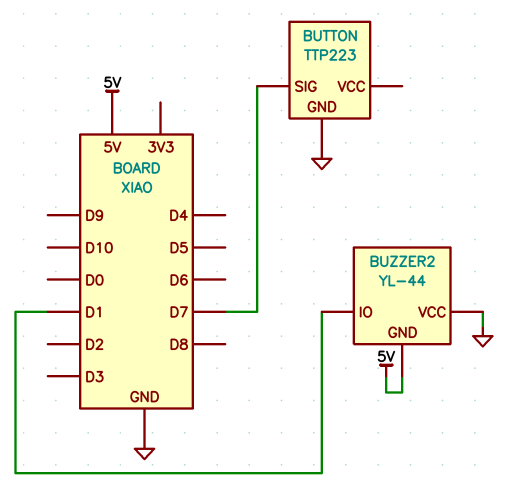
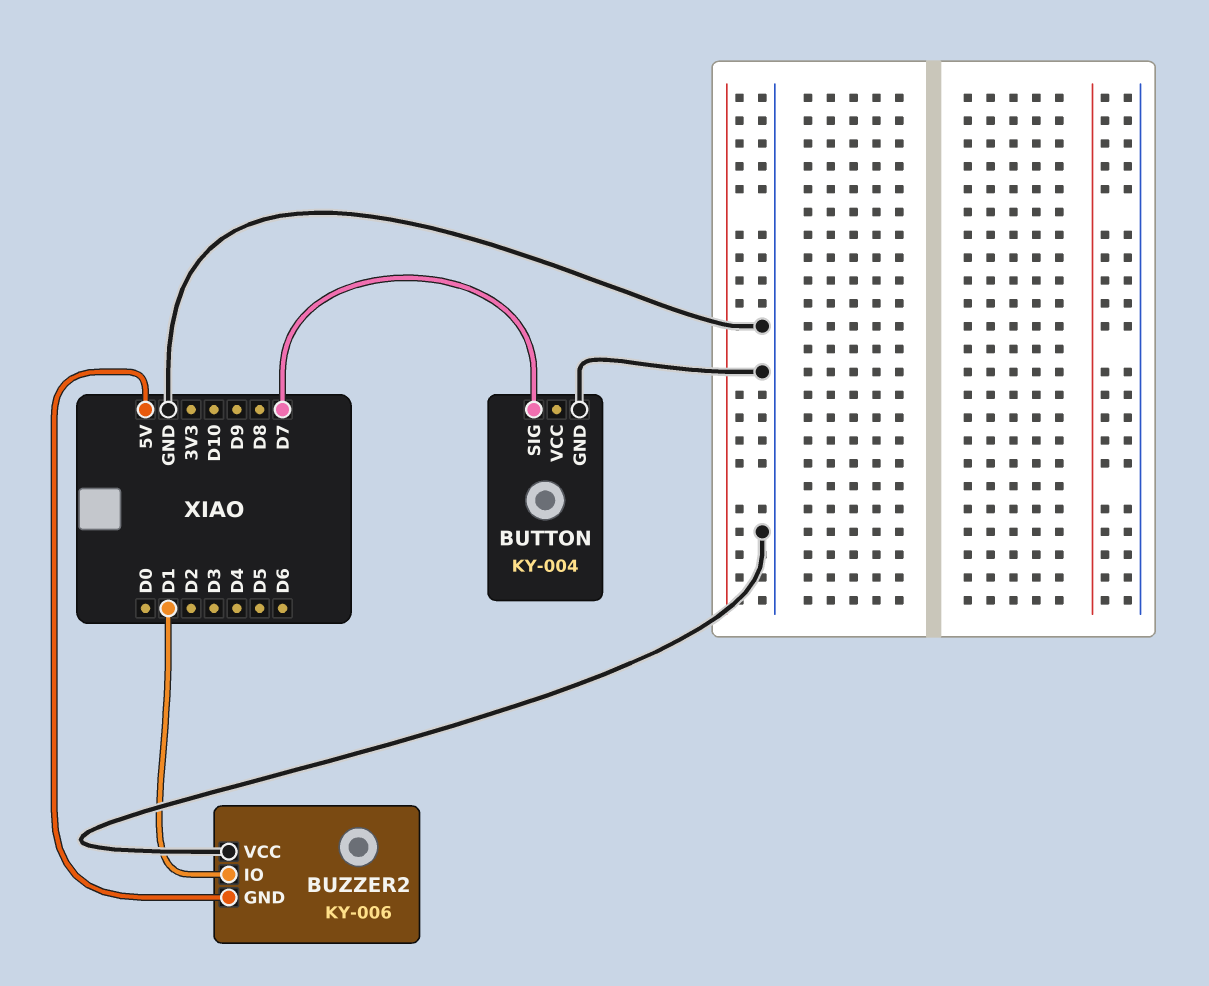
BUTTON: TTP223 -> KY-004
BUZZER2: YL-44 -> KY-006

